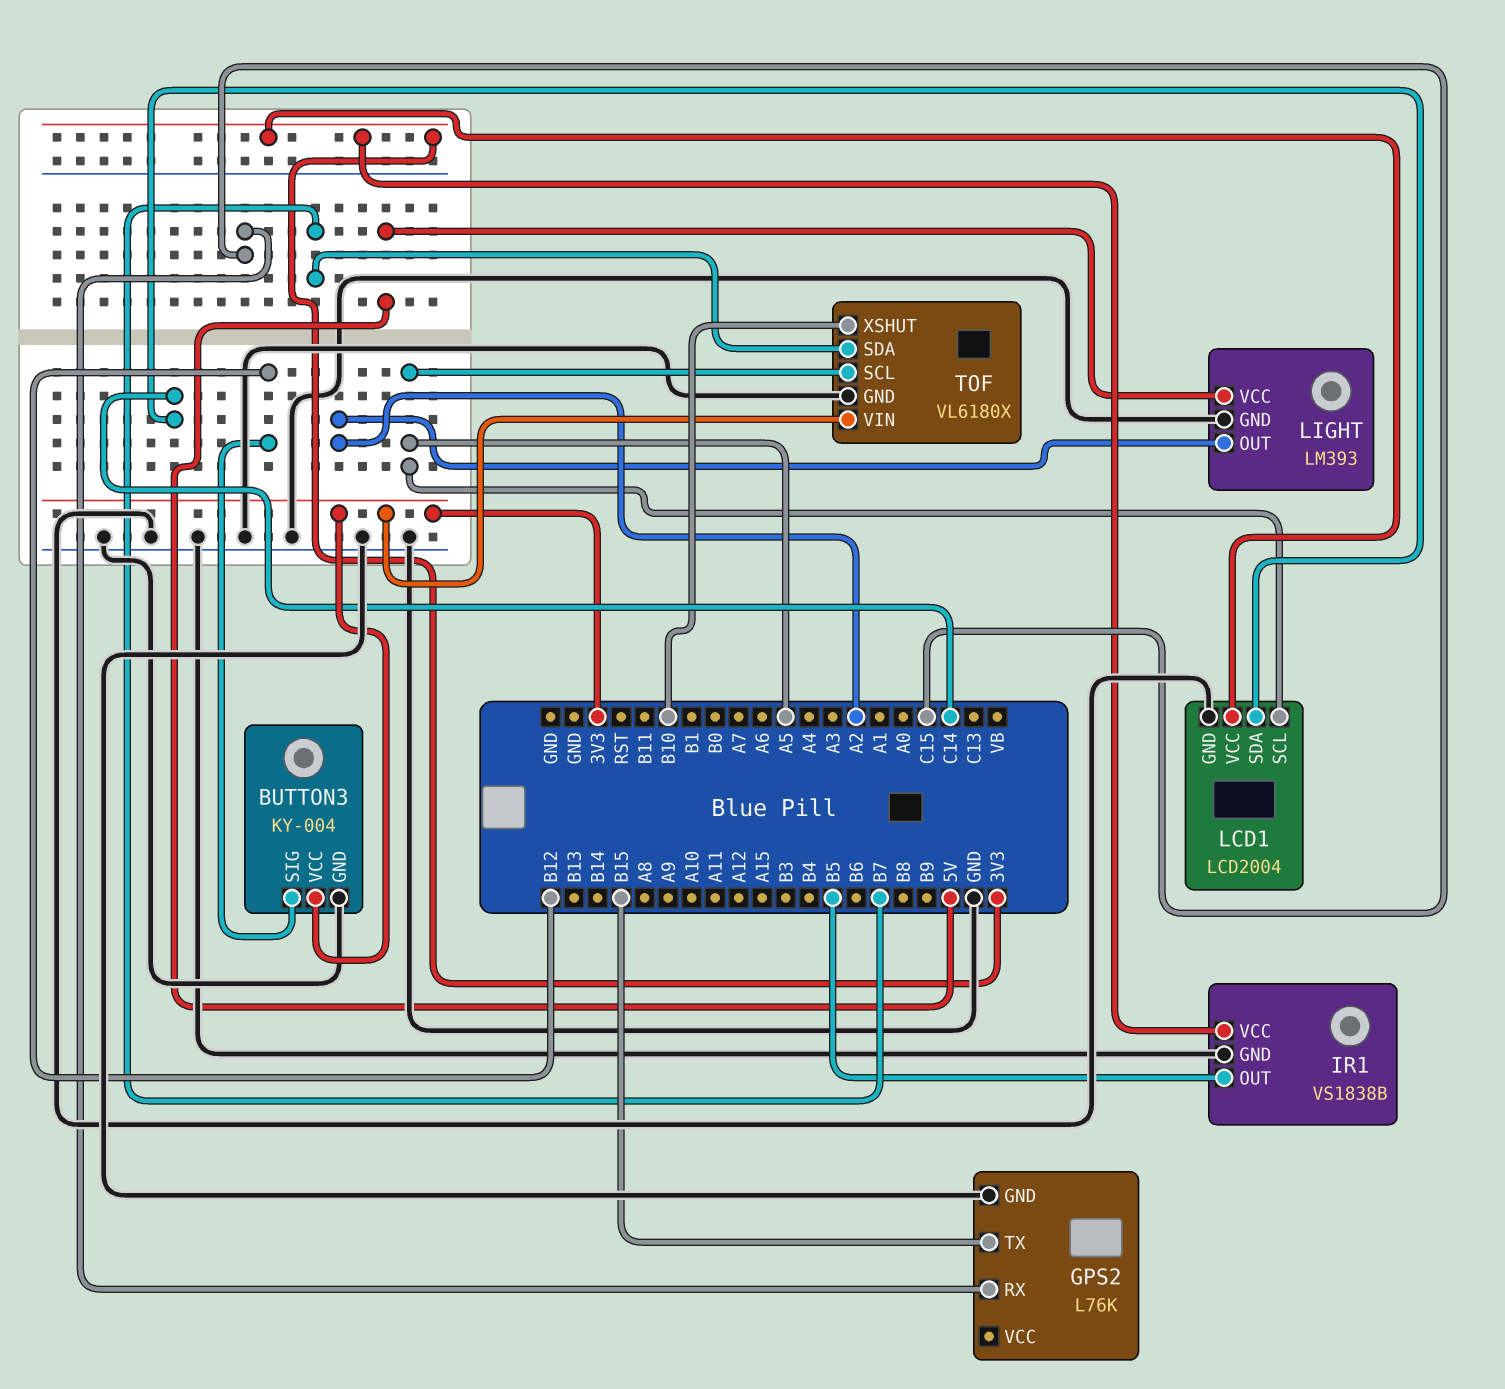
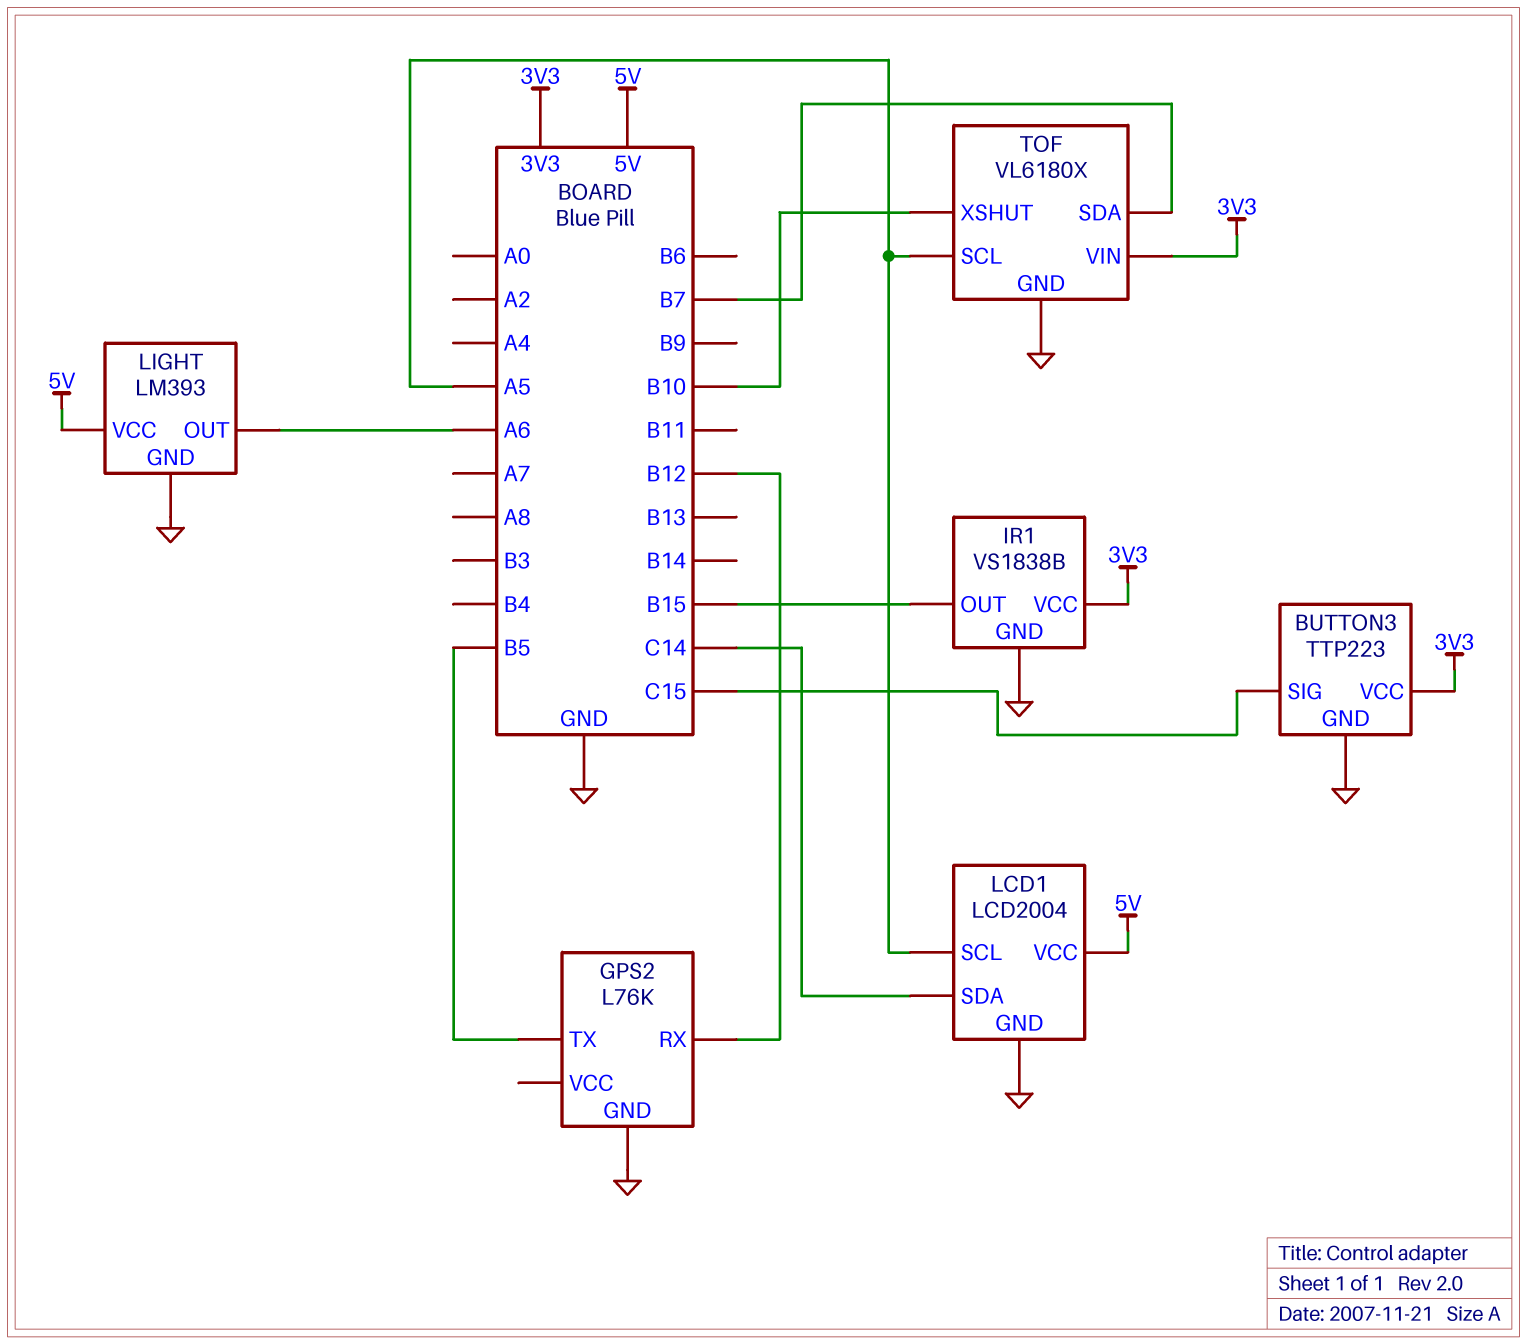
BUTTON3: KY-004 -> TTP223
BUTTON3 pin SIG: B12 -> C15
GPS2 pin RX: C15 -> B12
GPS2 pin TX: B15 -> B5
IR1 pin OUT: B5 -> B15
LCD1 pin VCC: 3V3 -> 5V
LIGHT pin OUT: A2 -> A6

